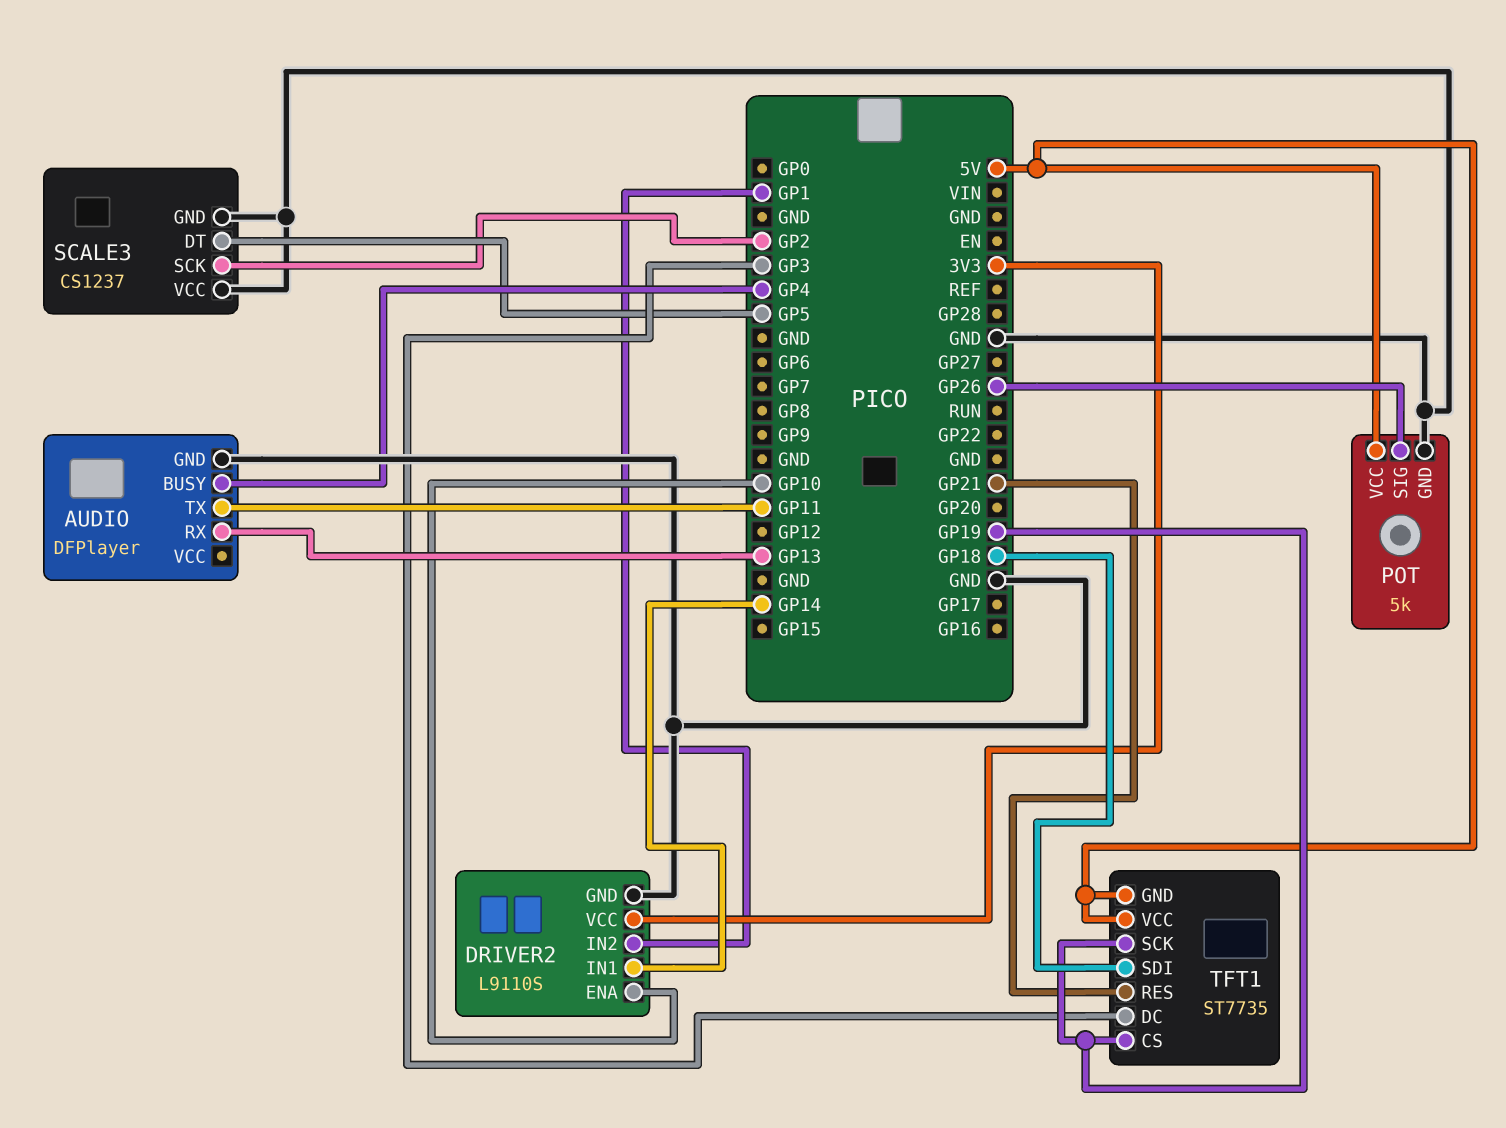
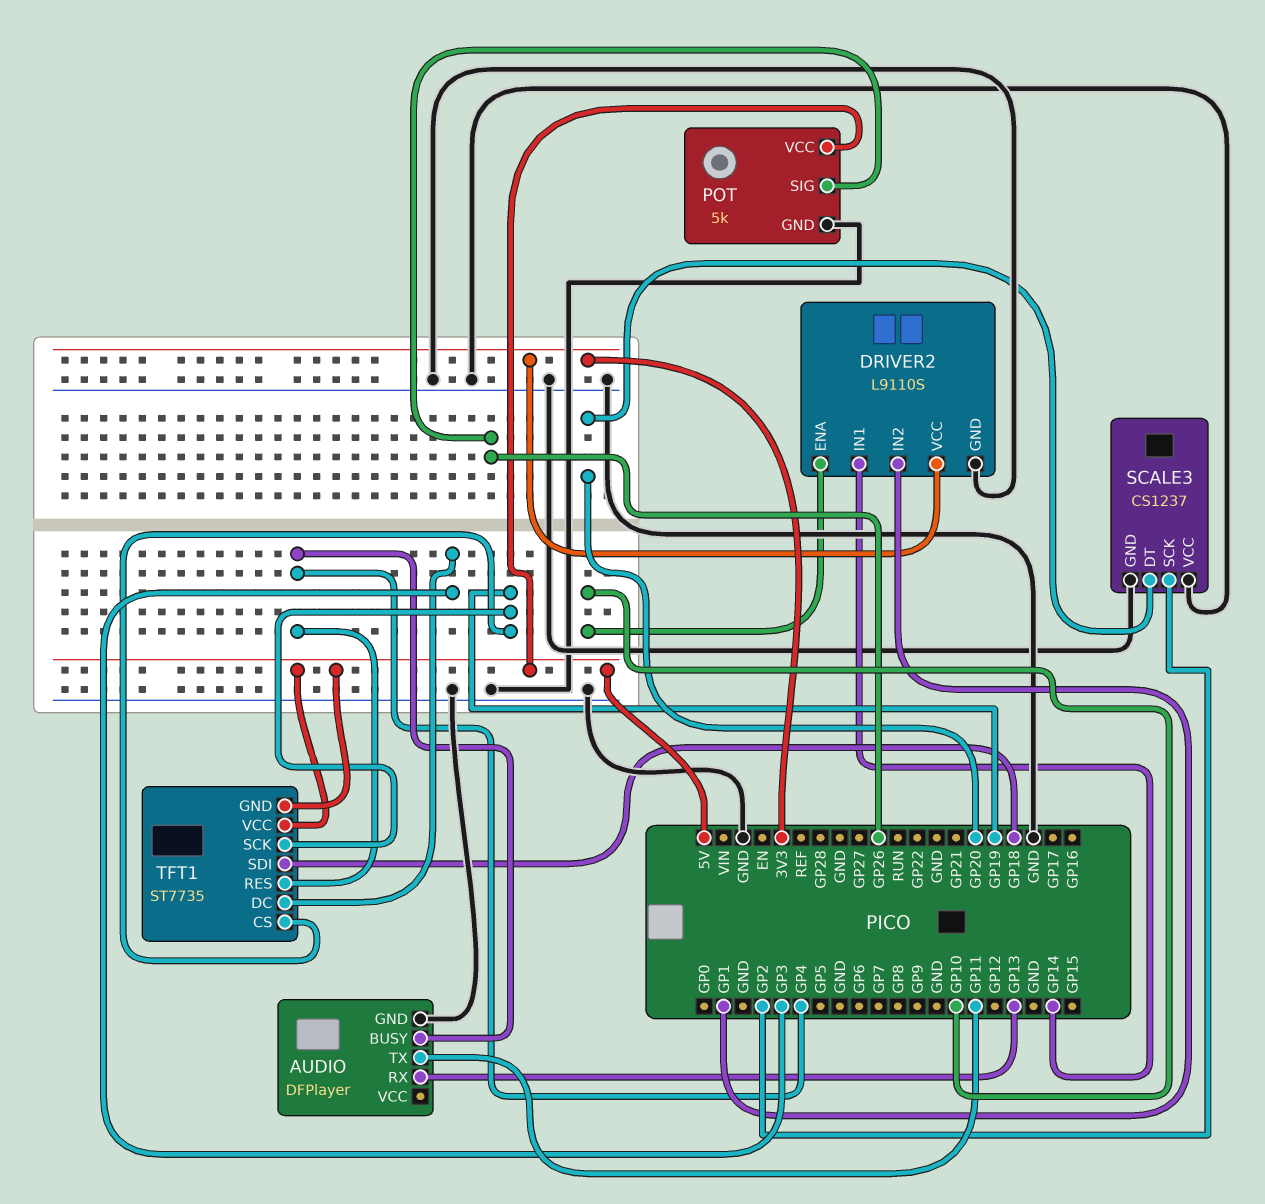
SCALE3 pin DT: GP5 -> GP20
TFT1 pin RES: GP21 -> GP4

